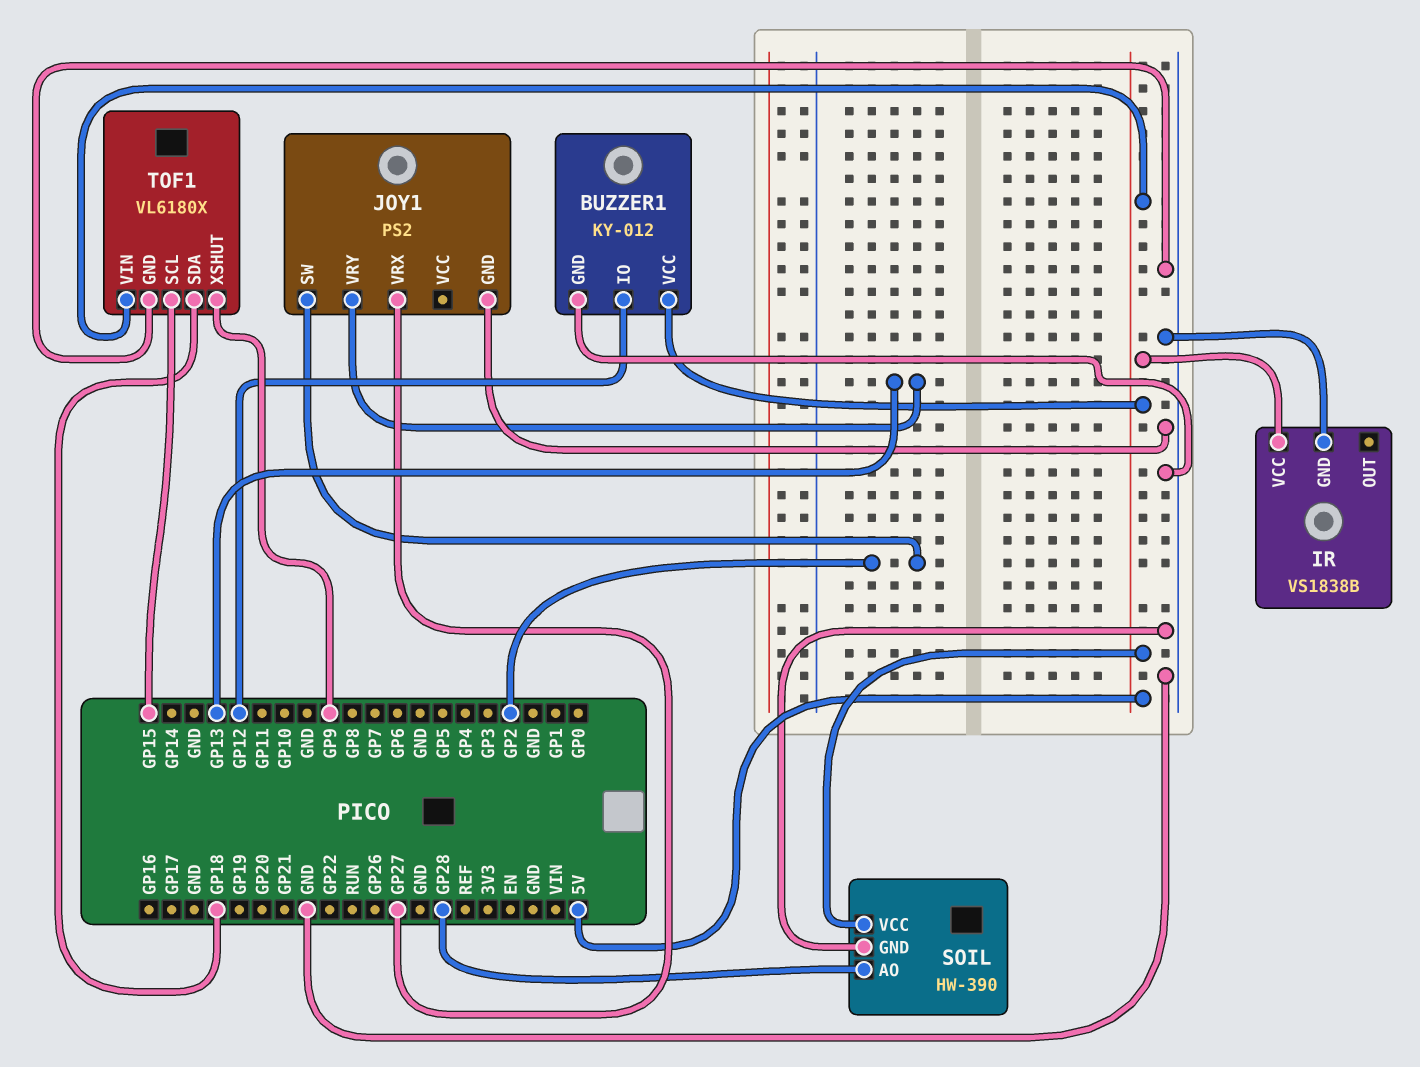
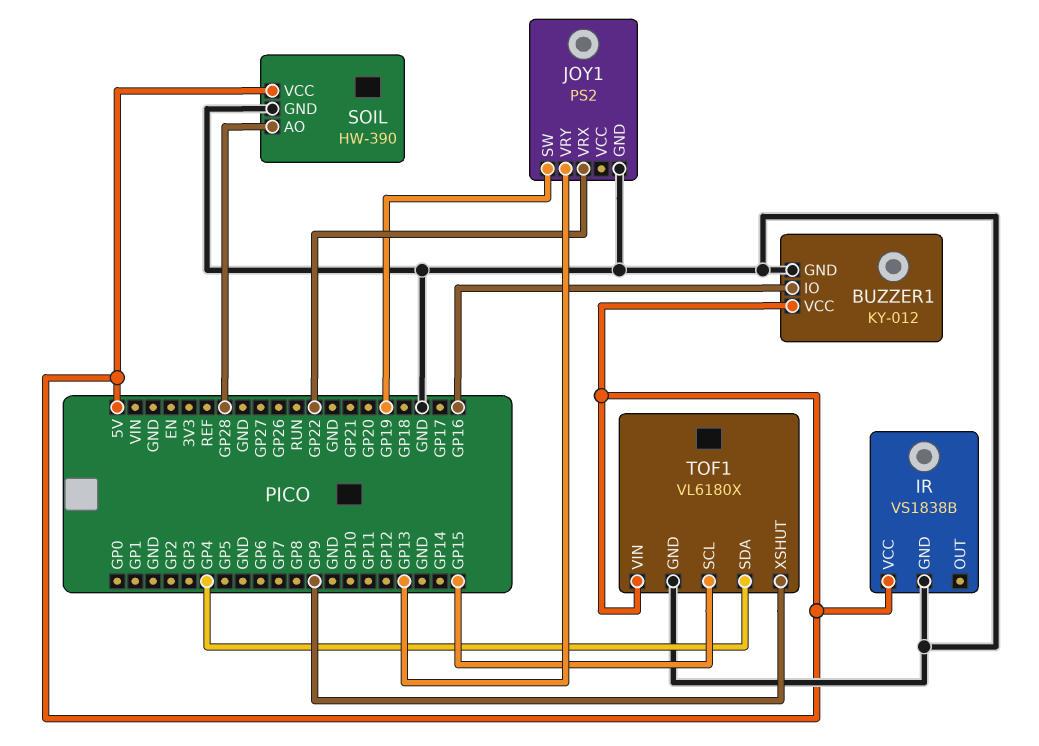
BUZZER1 pin IO: GP12 -> GP16
JOY1 pin SW: GP2 -> GP19
JOY1 pin VRX: GP27 -> GP22
TOF1 pin SDA: GP18 -> GP4

